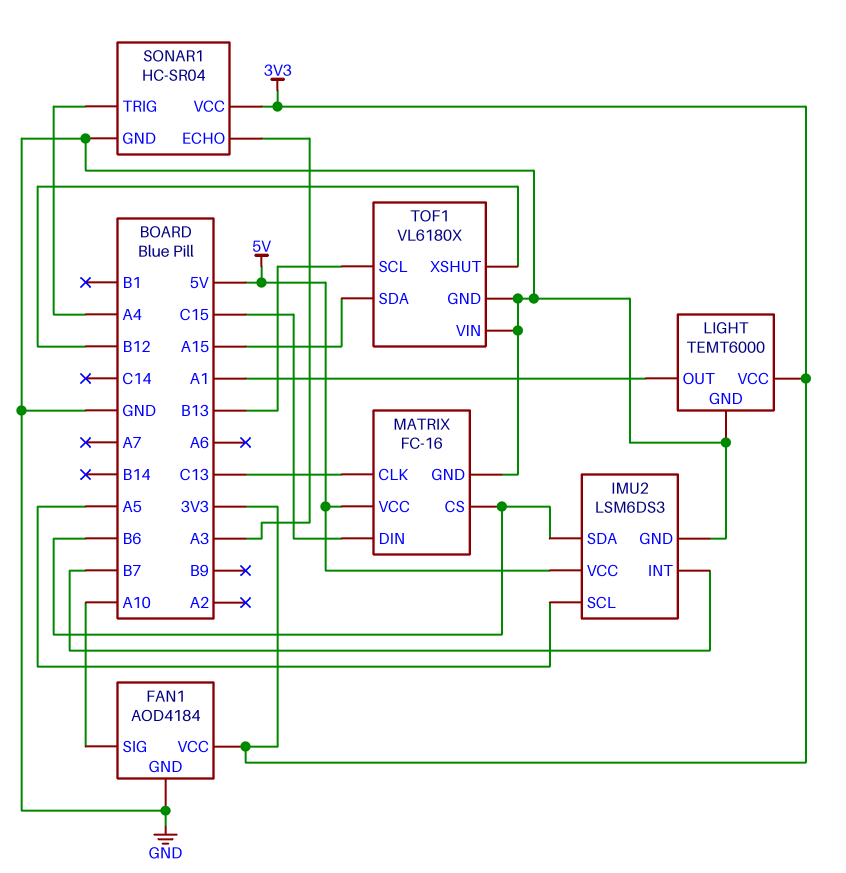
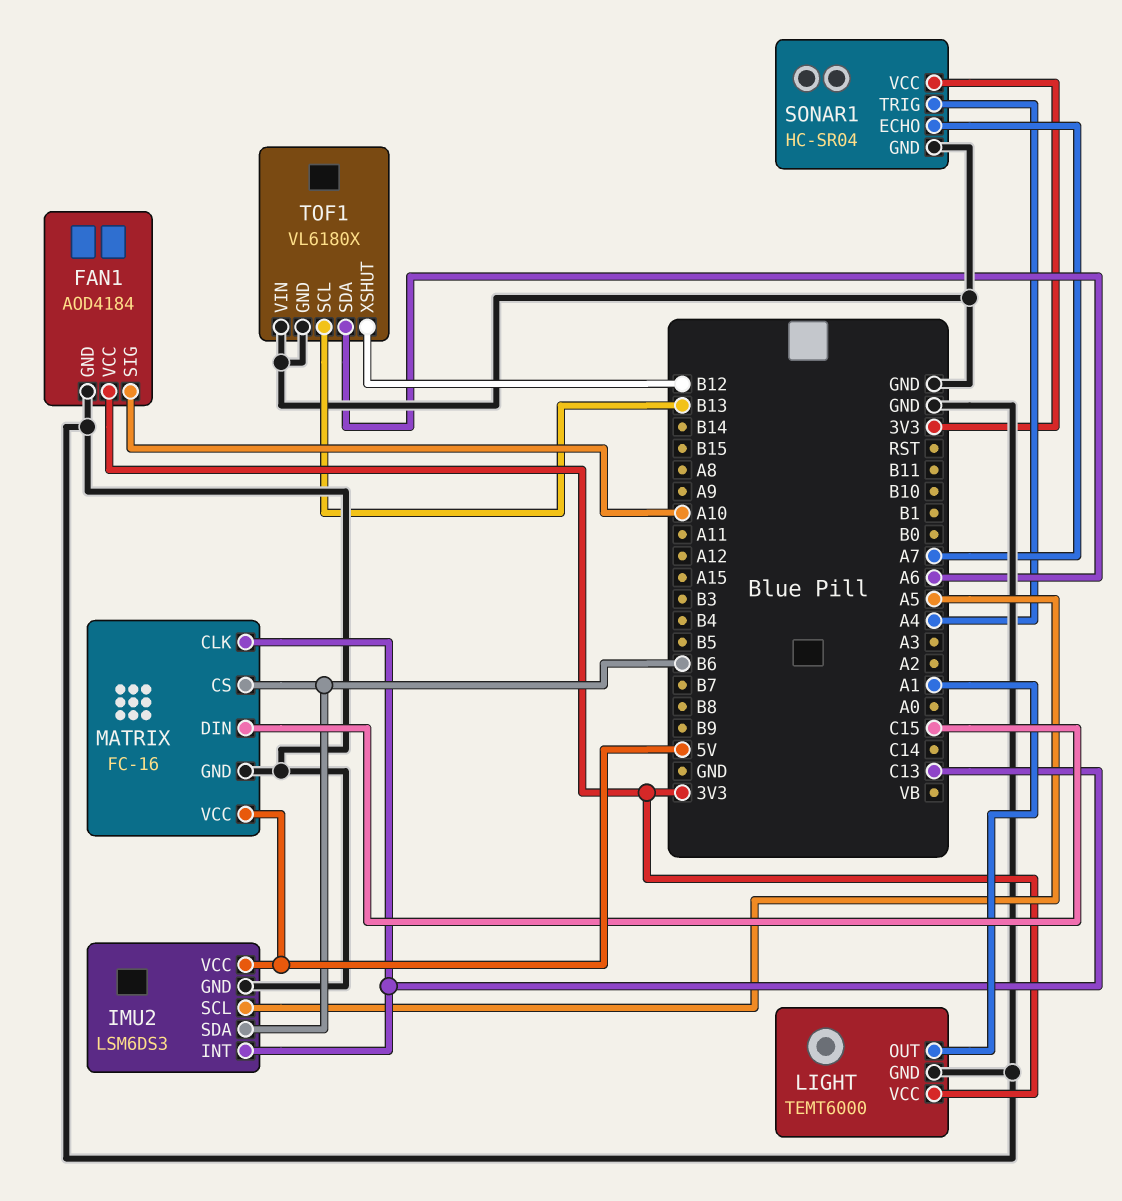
IMU2 pin INT: B7 -> C13
SONAR1 pin ECHO: A3 -> A7
TOF1 pin SDA: A15 -> A6

